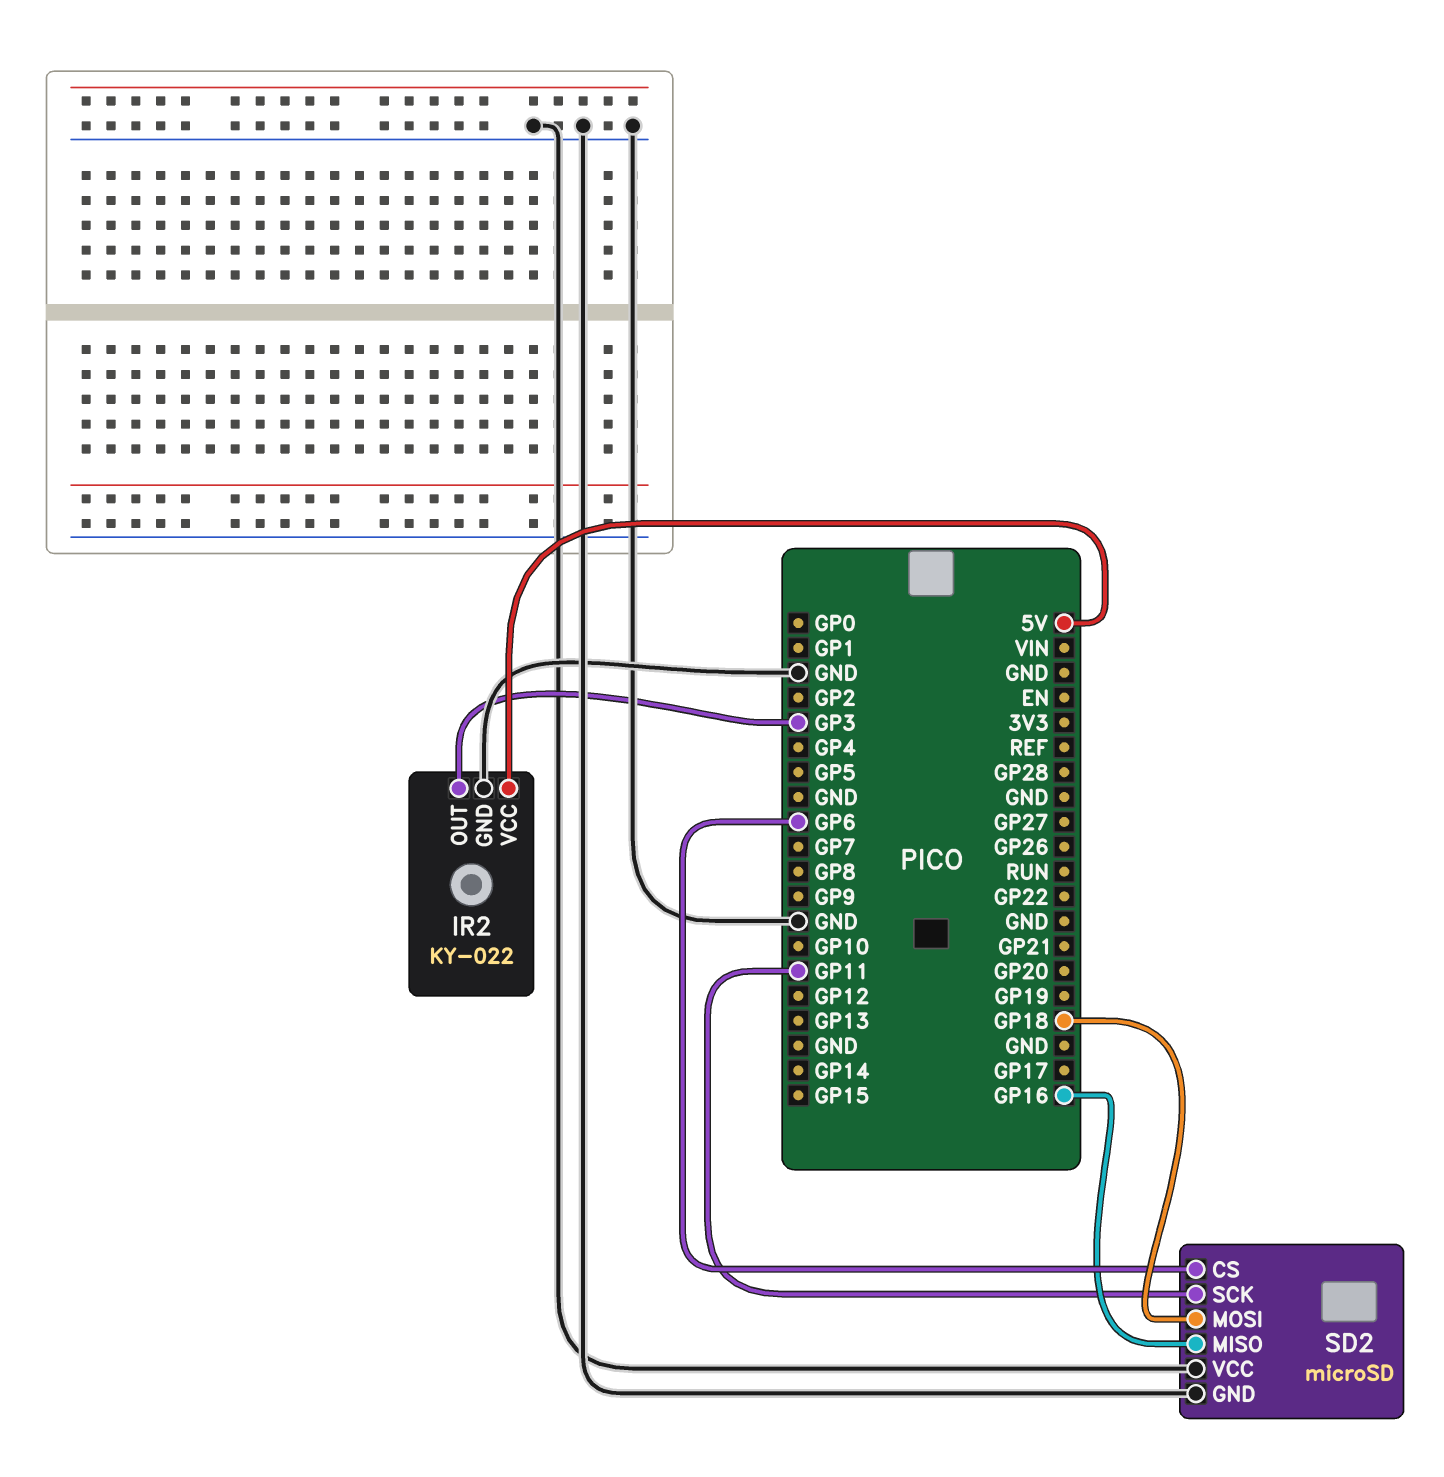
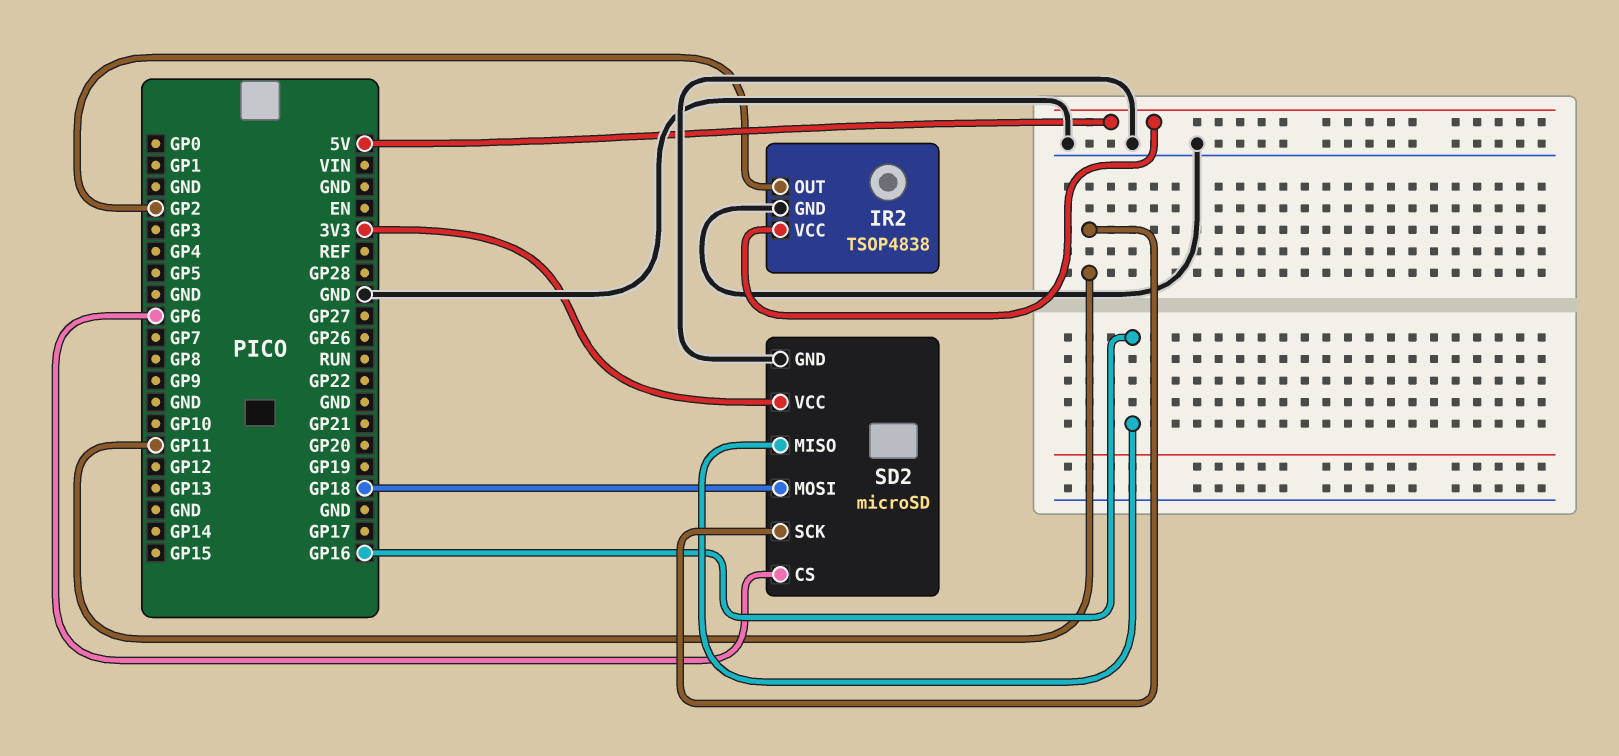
IR2: KY-022 -> TSOP4838
IR2 pin OUT: GP3 -> GP2
SD2 pin VCC: GND -> 3V3

